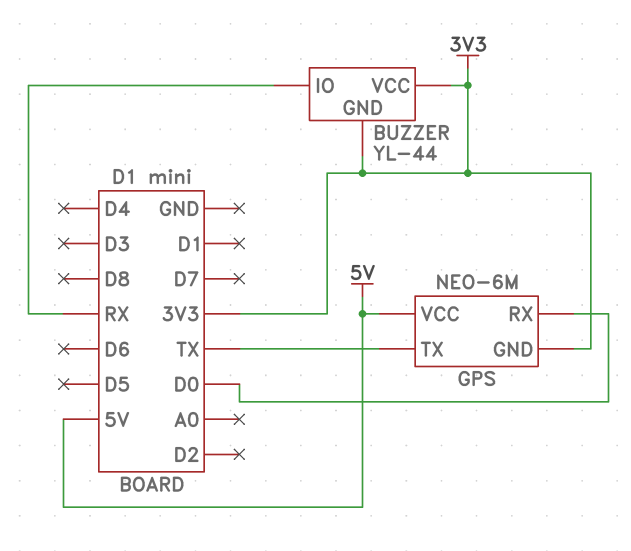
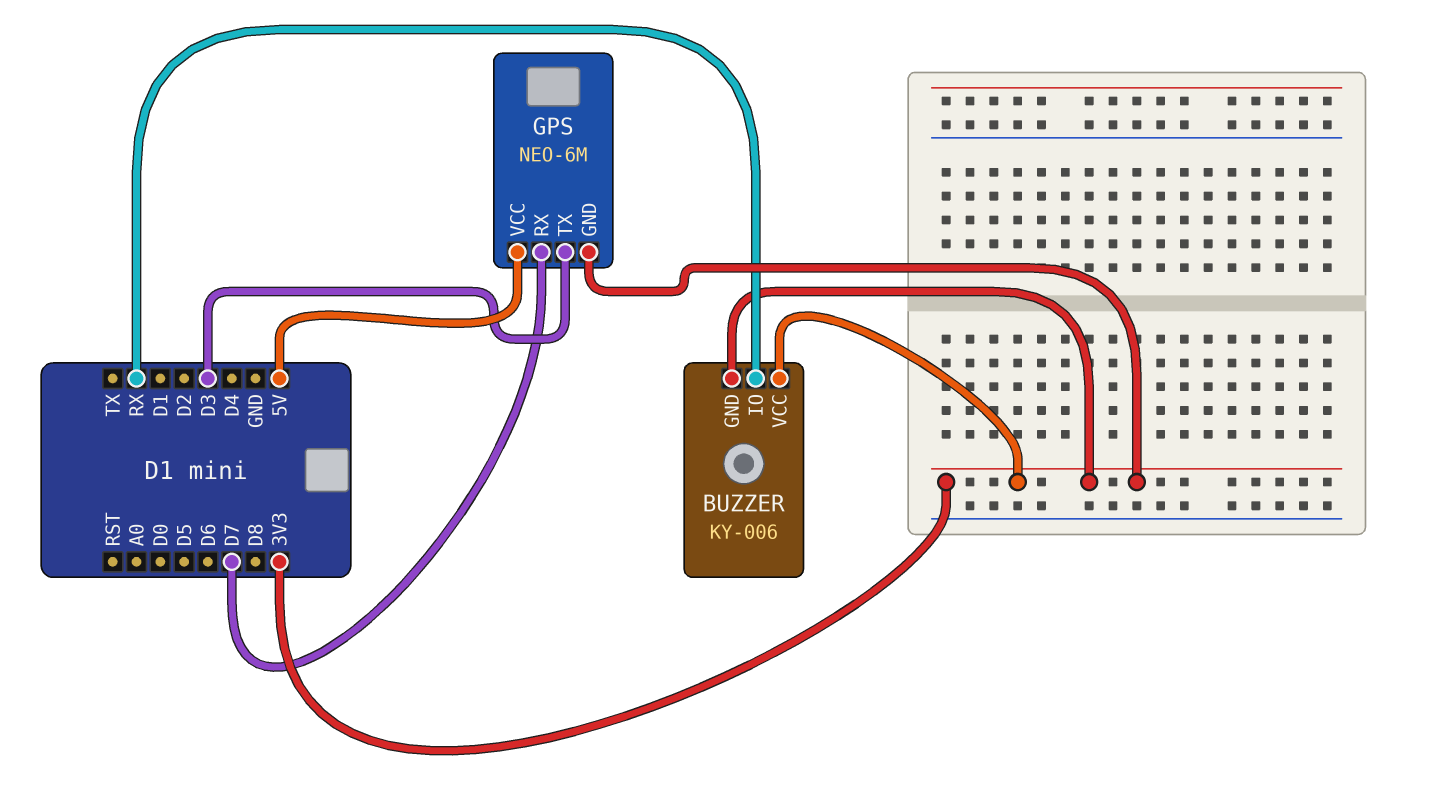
BUZZER: YL-44 -> KY-006
GPS pin RX: D0 -> D7
GPS pin TX: TX -> D3

